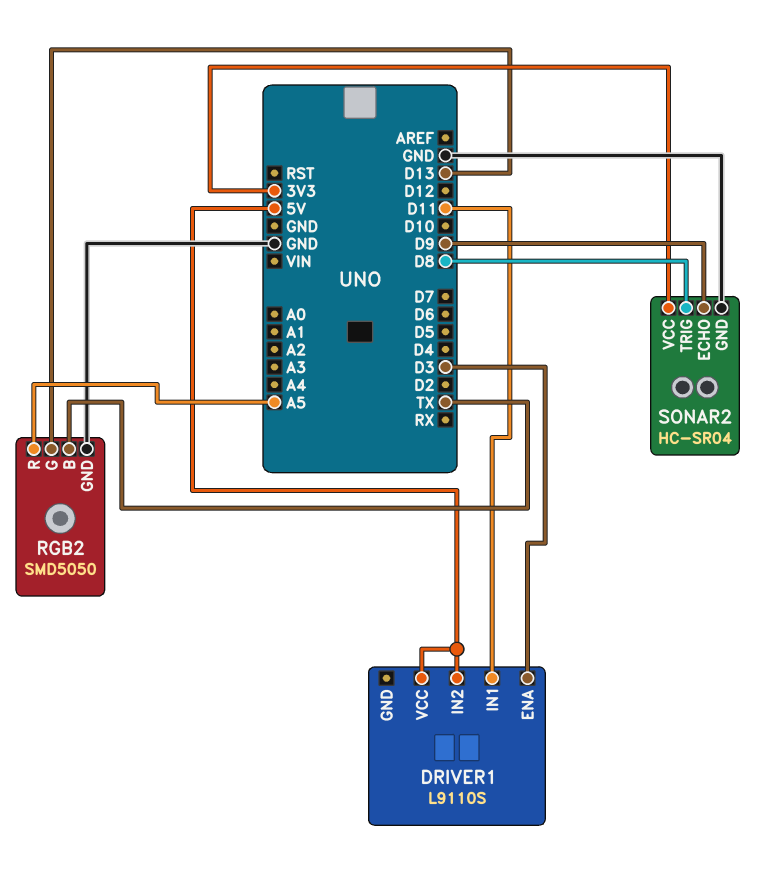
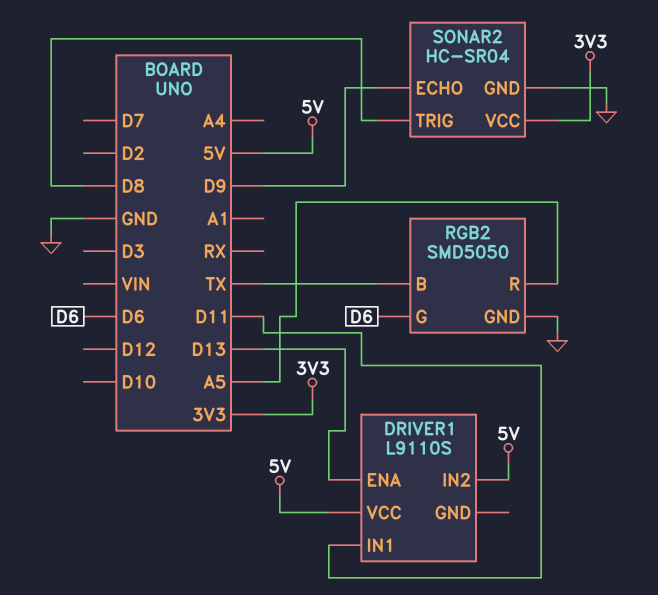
DRIVER1 pin ENA: D3 -> D13
RGB2 pin G: D13 -> D6

